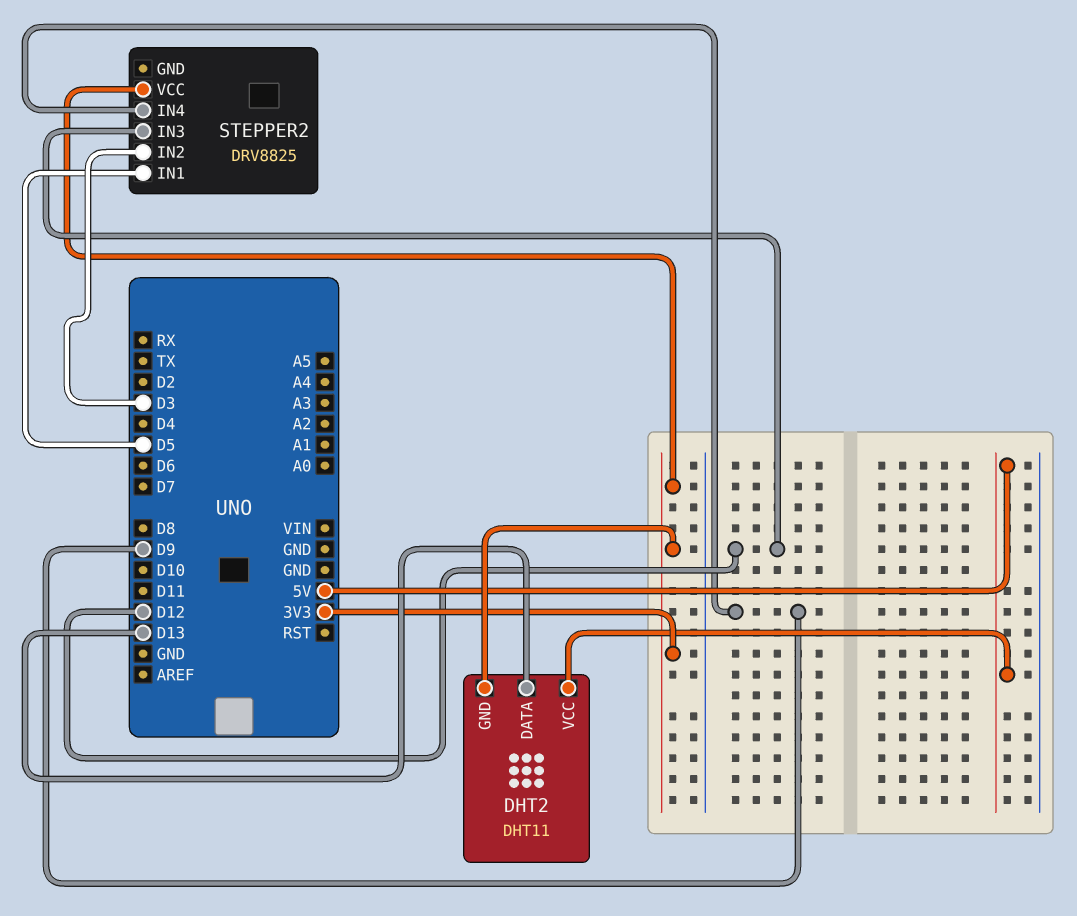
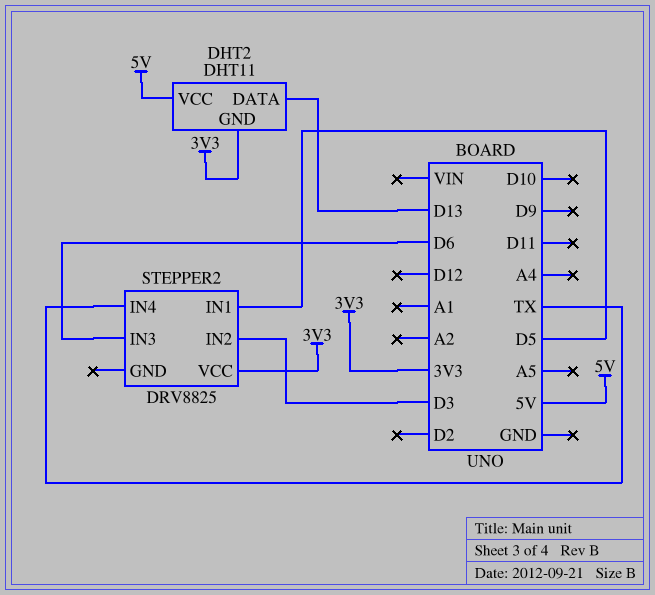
STEPPER2 pin IN3: D12 -> D6
STEPPER2 pin IN4: D9 -> TX

